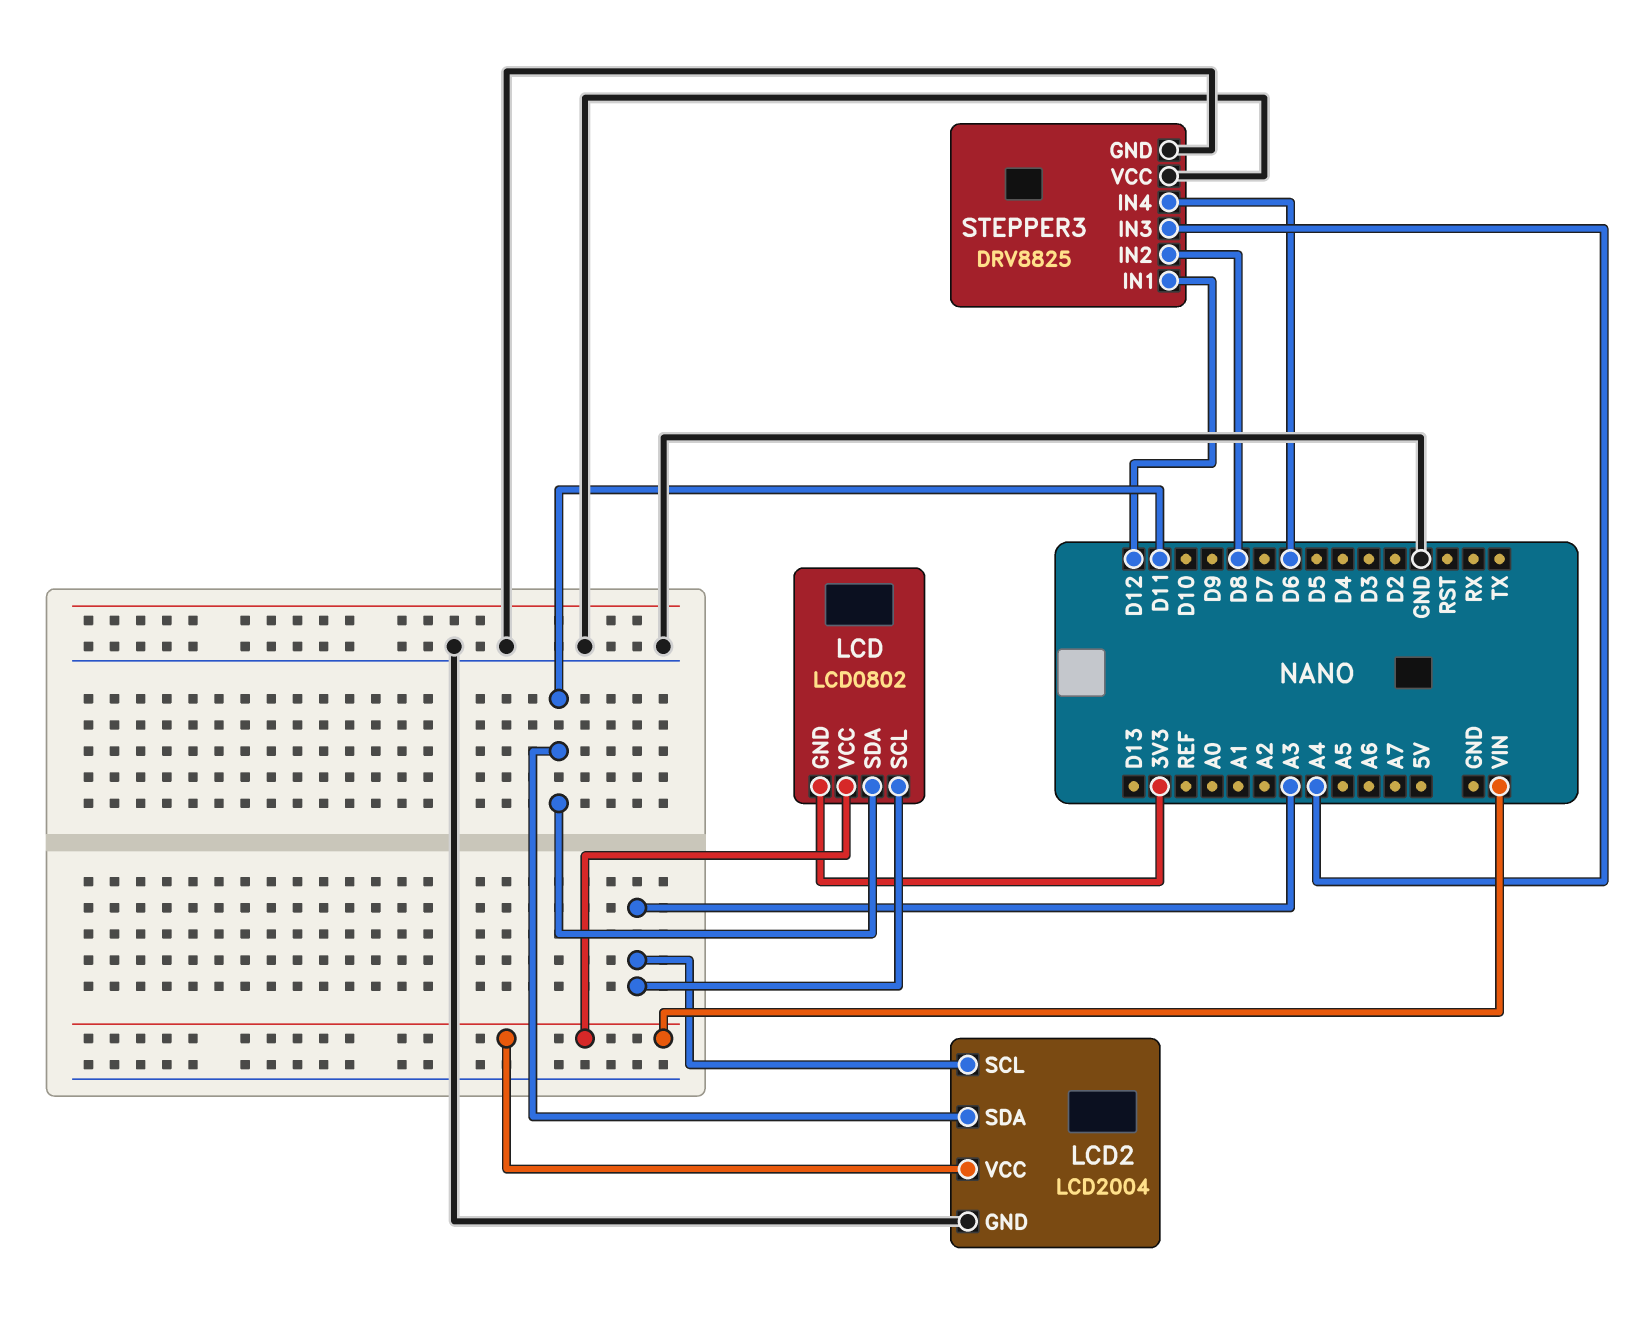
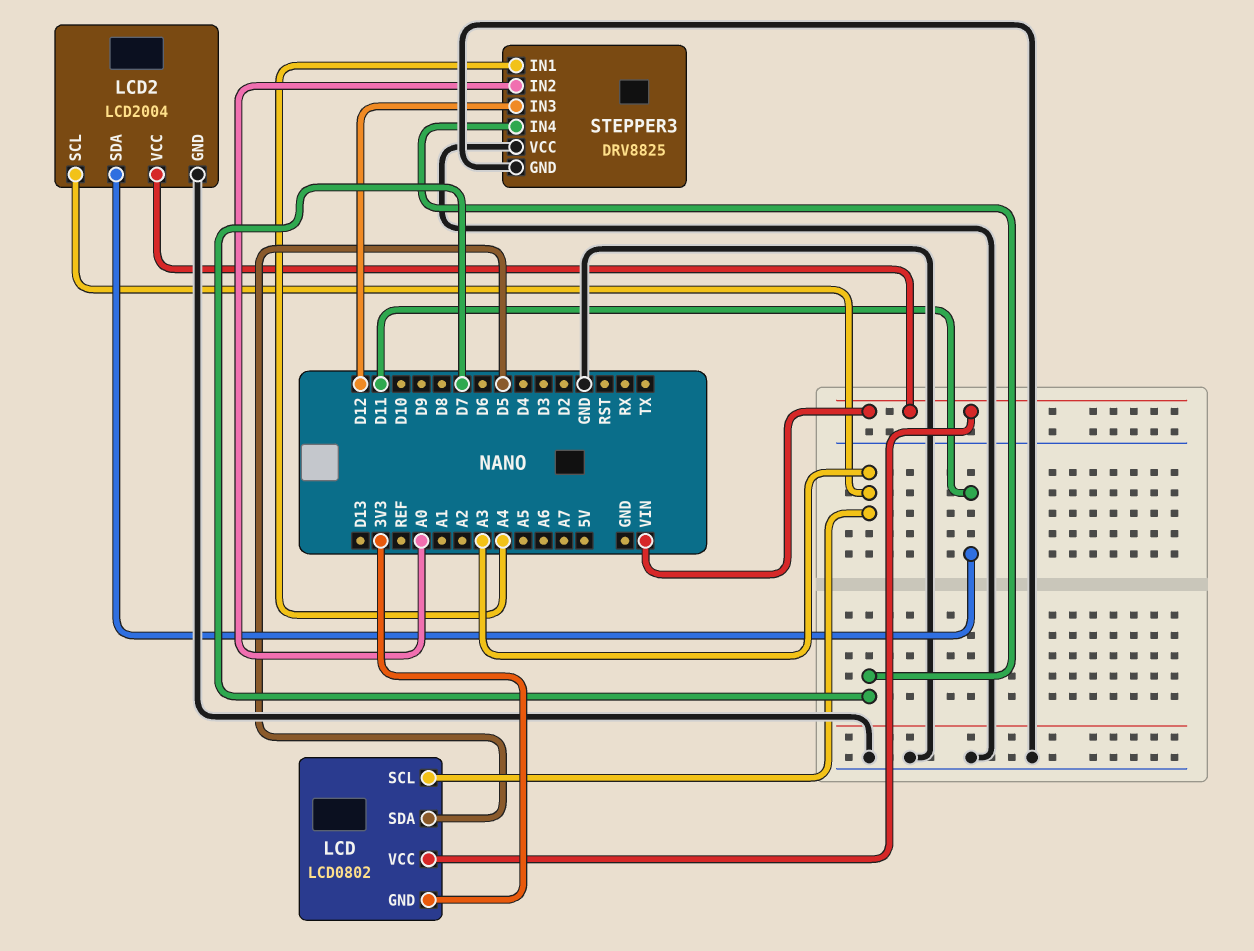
LCD pin SDA: D11 -> D5
STEPPER3 pin IN1: D12 -> A4
STEPPER3 pin IN2: D8 -> A0
STEPPER3 pin IN3: A4 -> D12
STEPPER3 pin IN4: D6 -> D7

